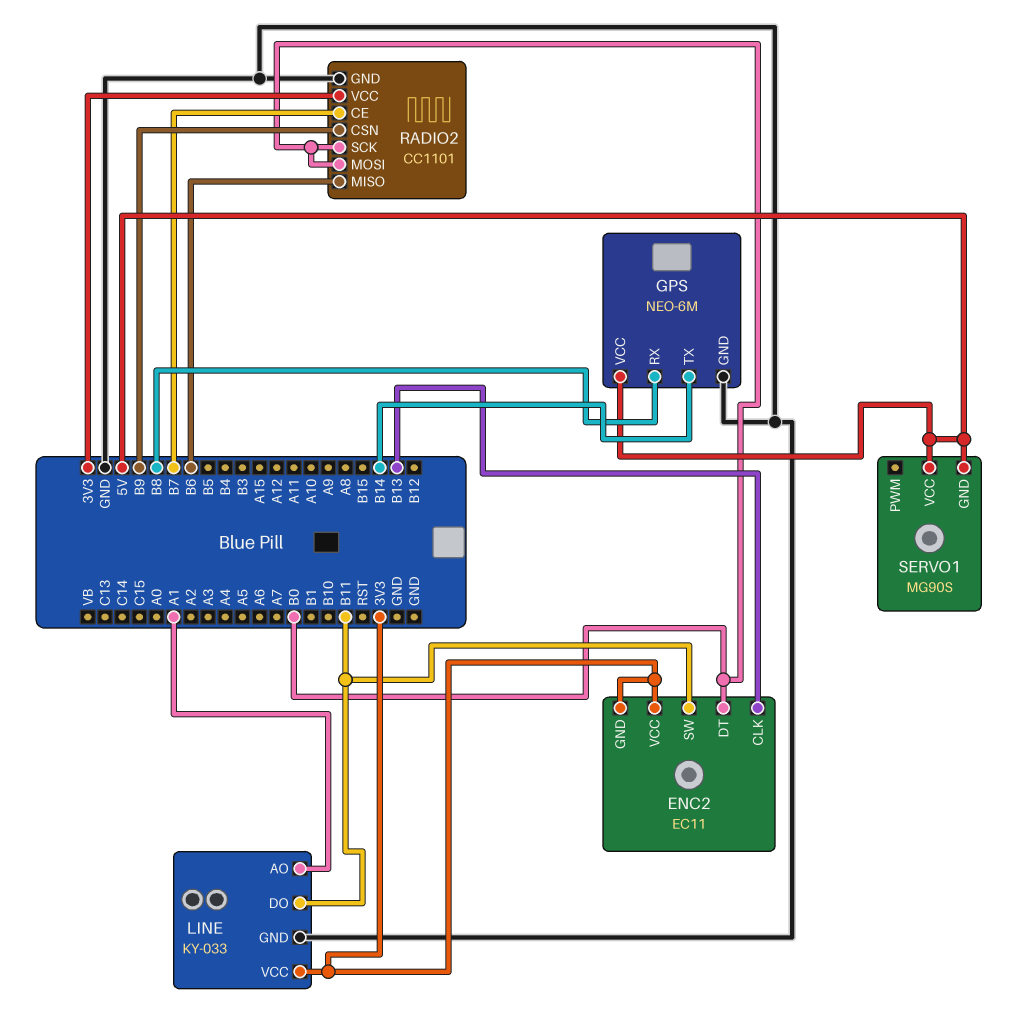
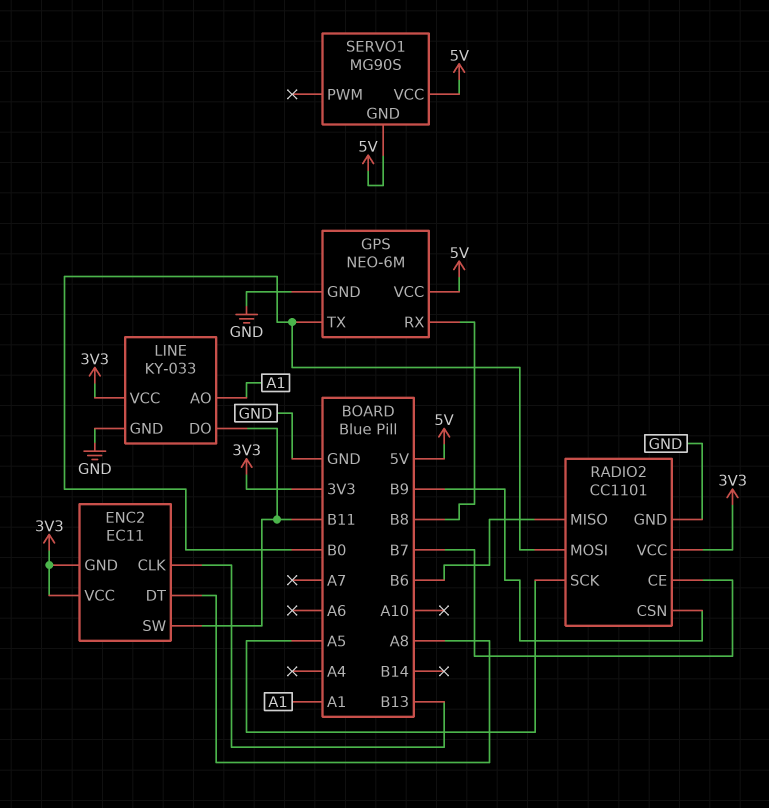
ENC2 pin DT: B0 -> A8
GPS pin TX: B14 -> B0
RADIO2 pin SCK: B0 -> A5

